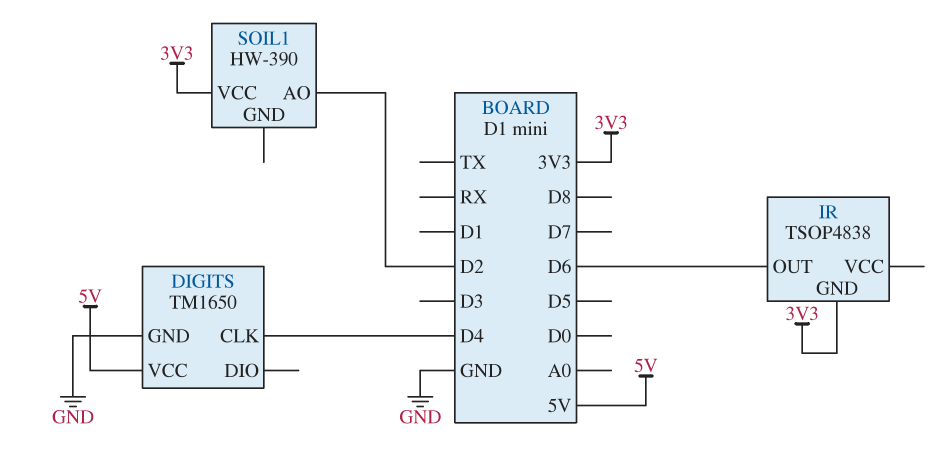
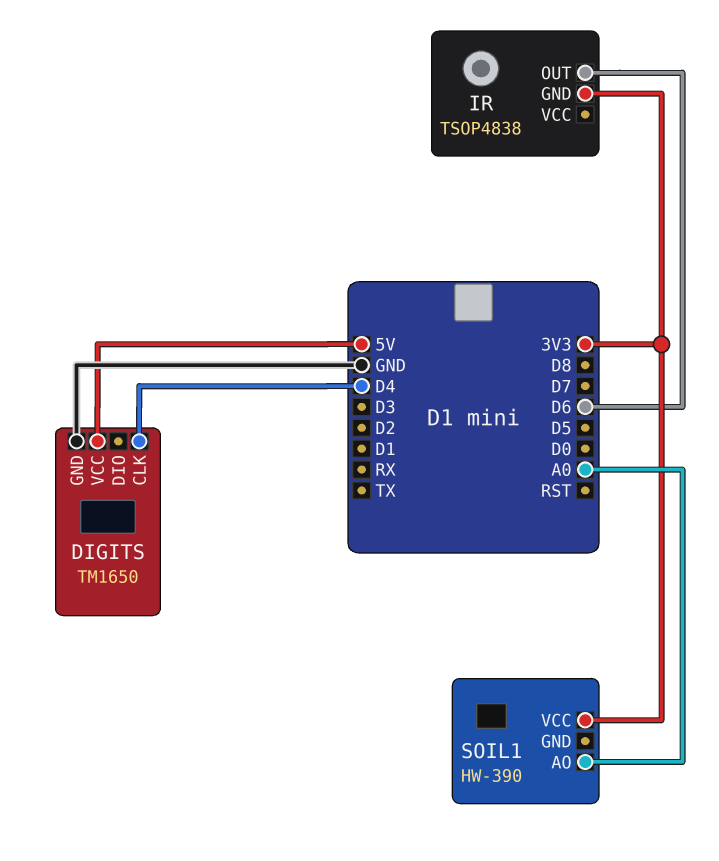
SOIL1 pin AO: D2 -> A0

